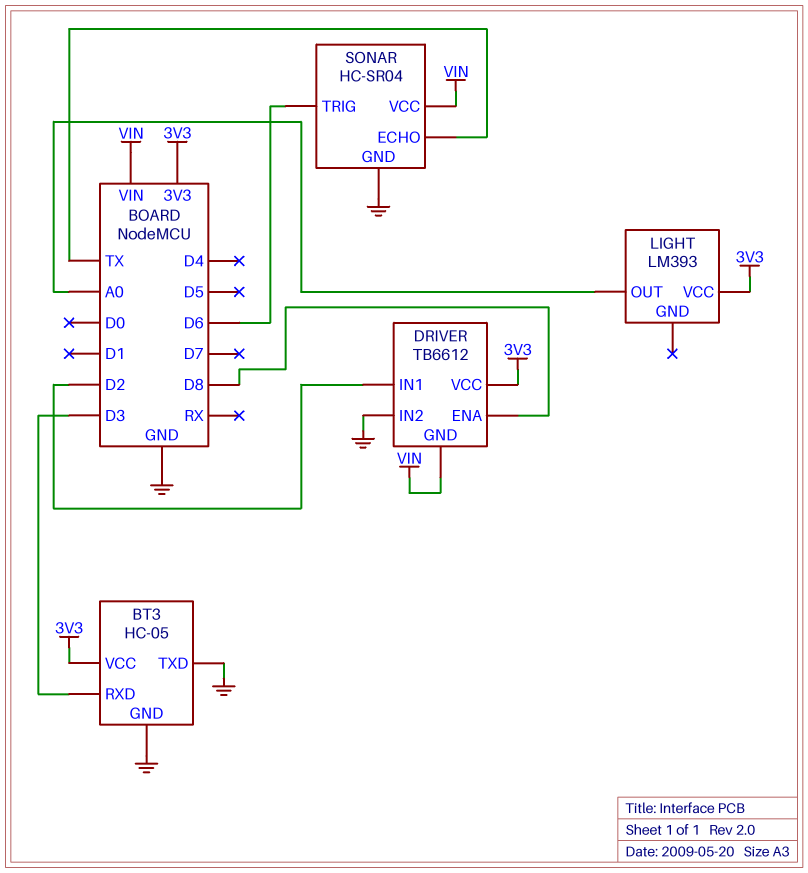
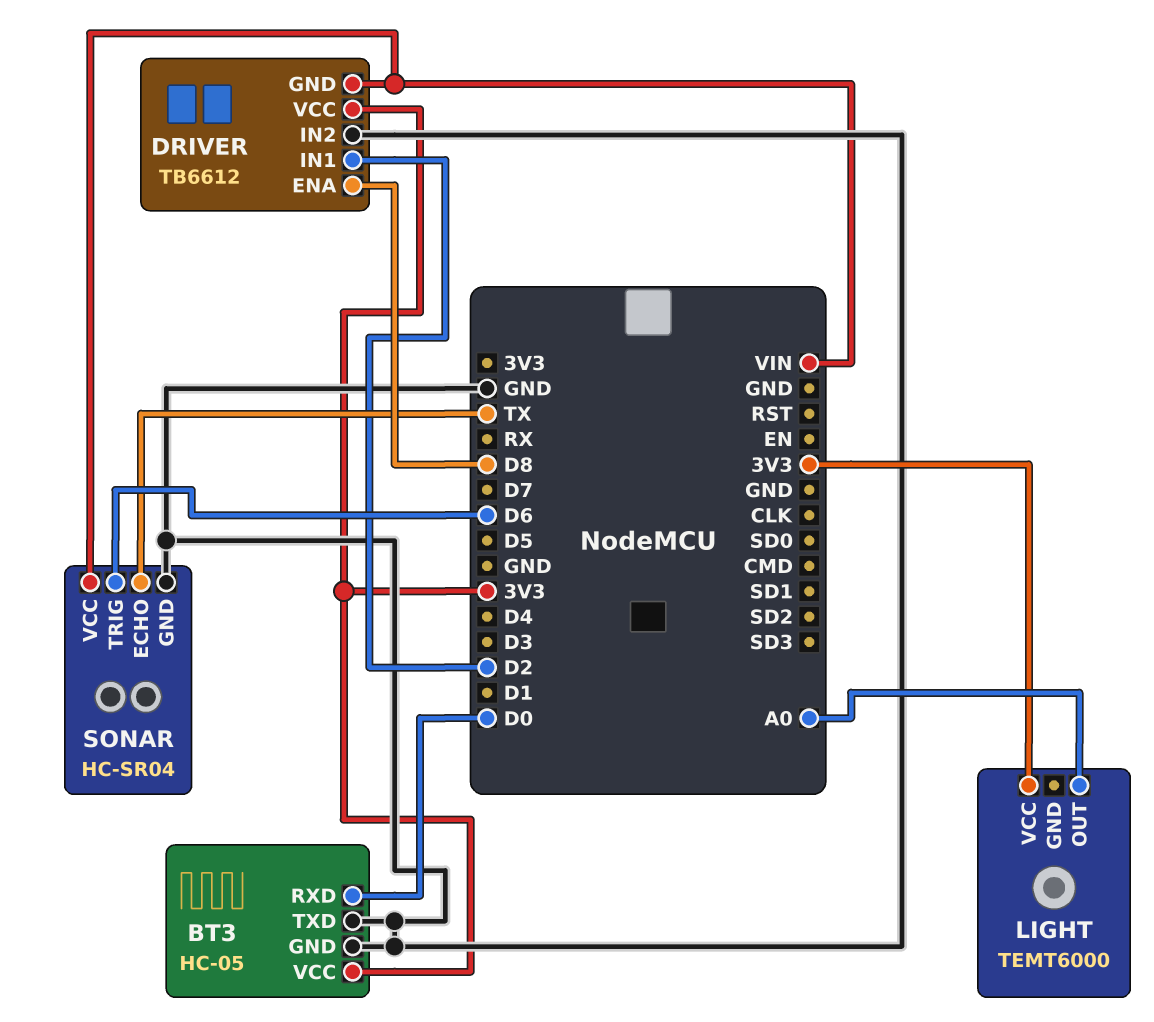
BT3 pin RXD: D3 -> D0
LIGHT: LM393 -> TEMT6000

